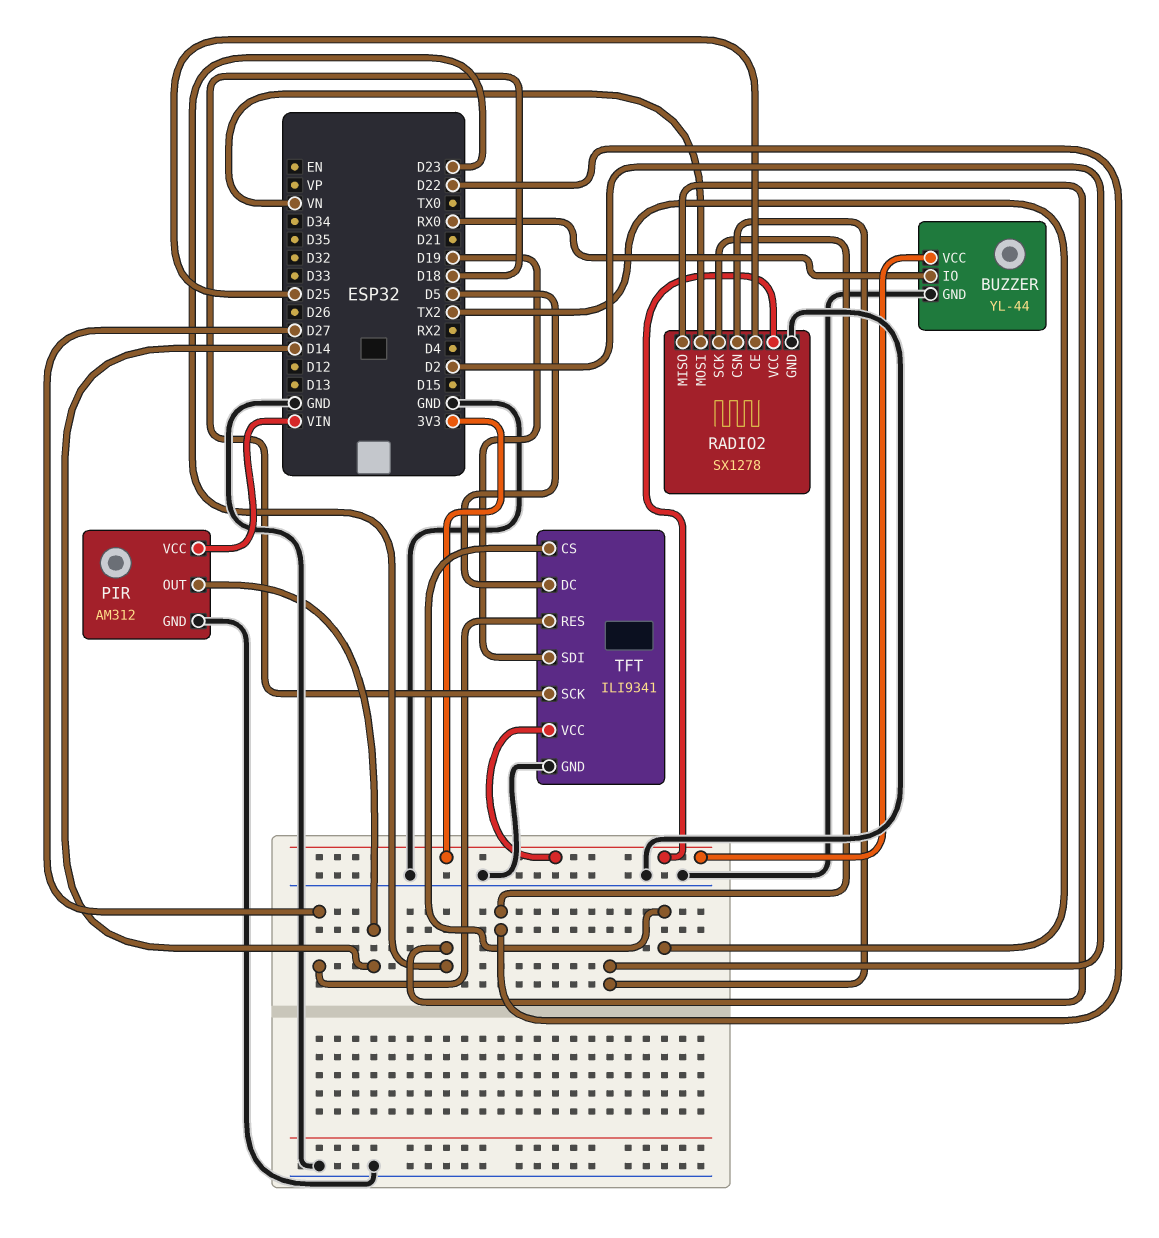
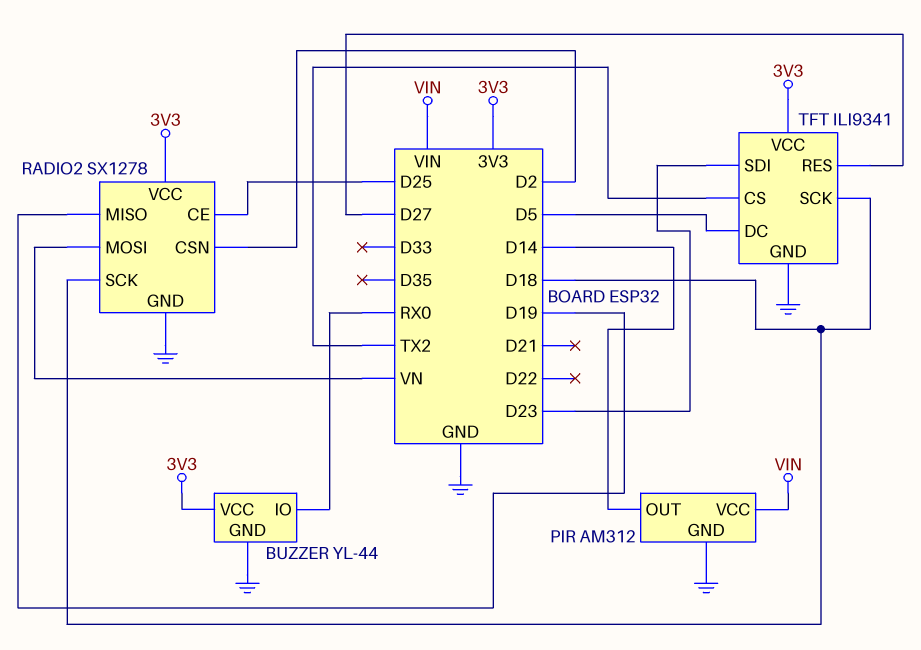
RADIO2 pin MISO: D23 -> D19
RADIO2 pin SCK: D22 -> D18
TFT pin SDI: D19 -> D23

